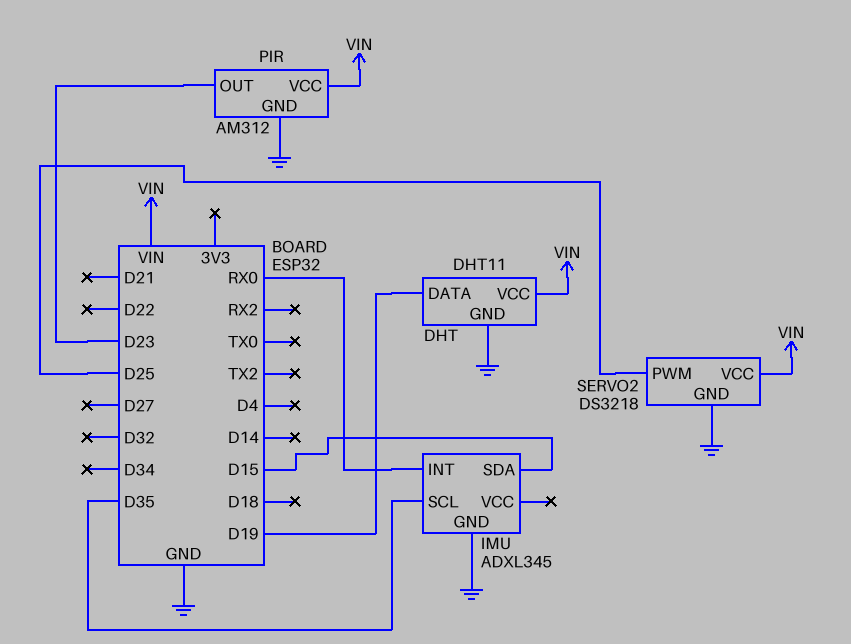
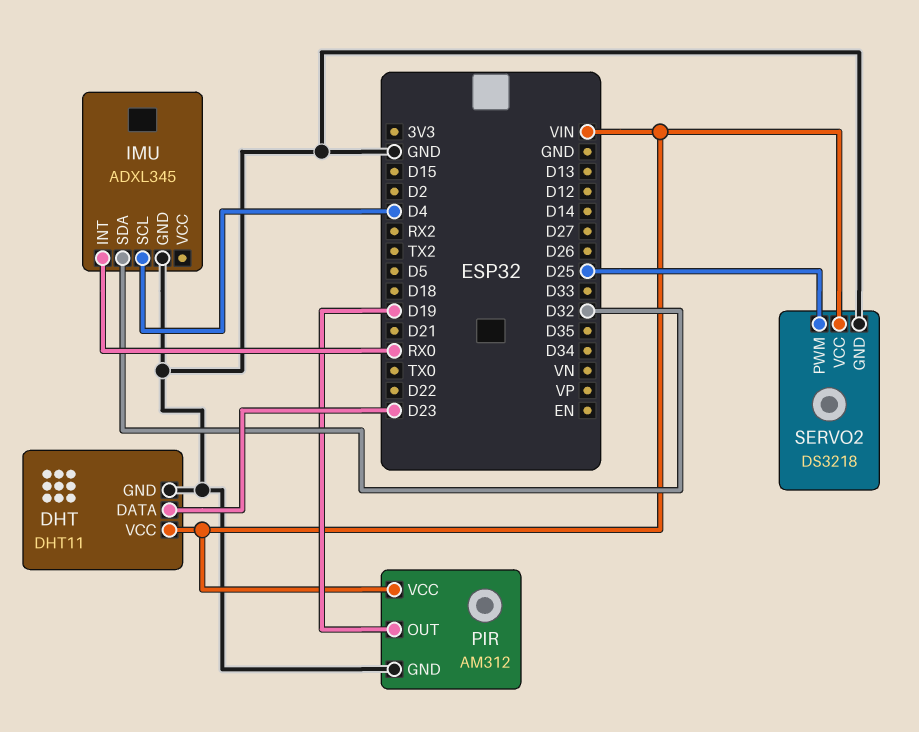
DHT pin DATA: D19 -> D23
IMU pin SCL: D35 -> D4
IMU pin SDA: D15 -> D32
PIR pin OUT: D23 -> D19

